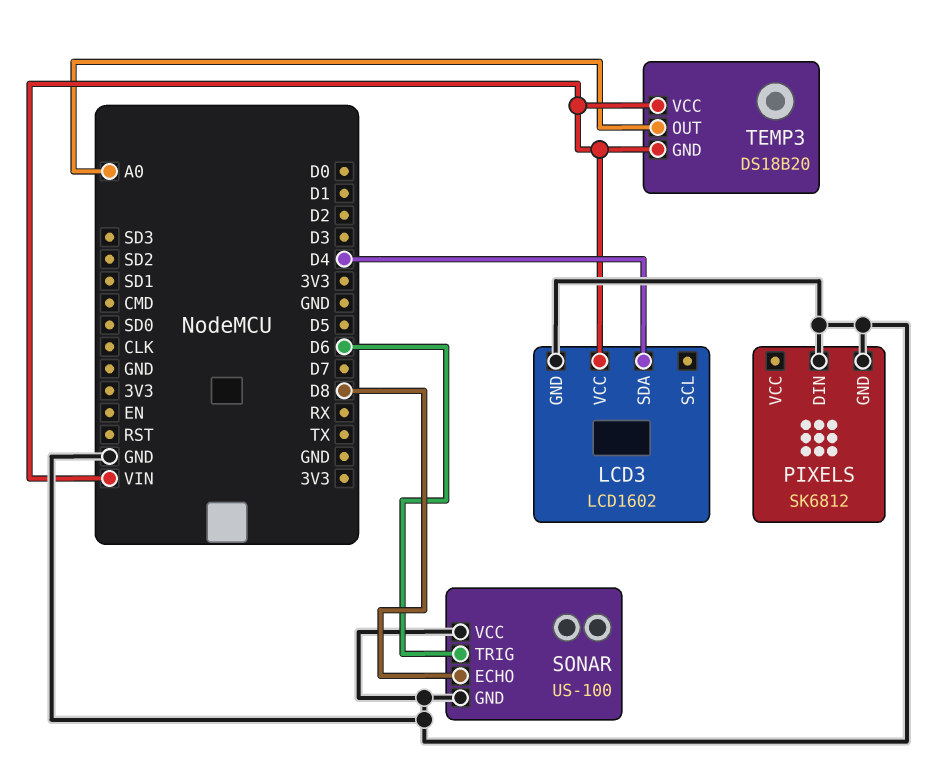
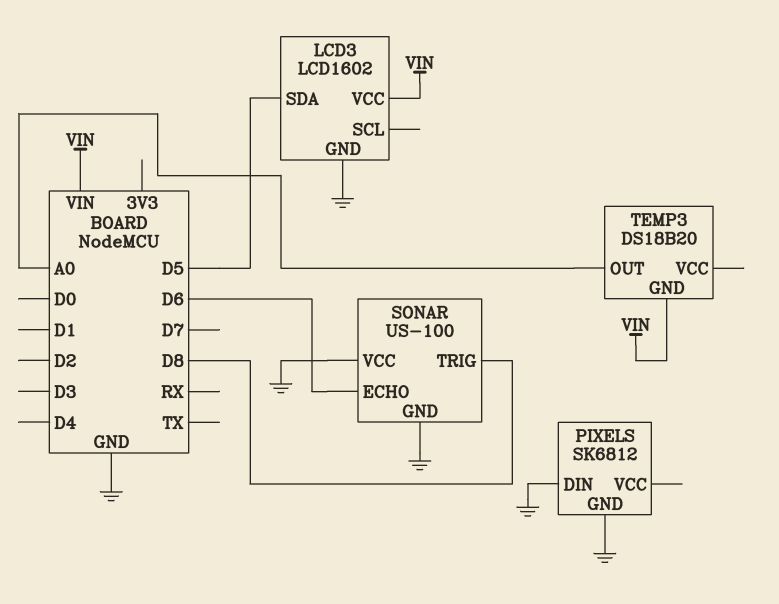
LCD3 pin SDA: D4 -> D5
SONAR pin ECHO: D8 -> D6
SONAR pin TRIG: D6 -> D8
TEMP3 pin VCC: VIN -> none

